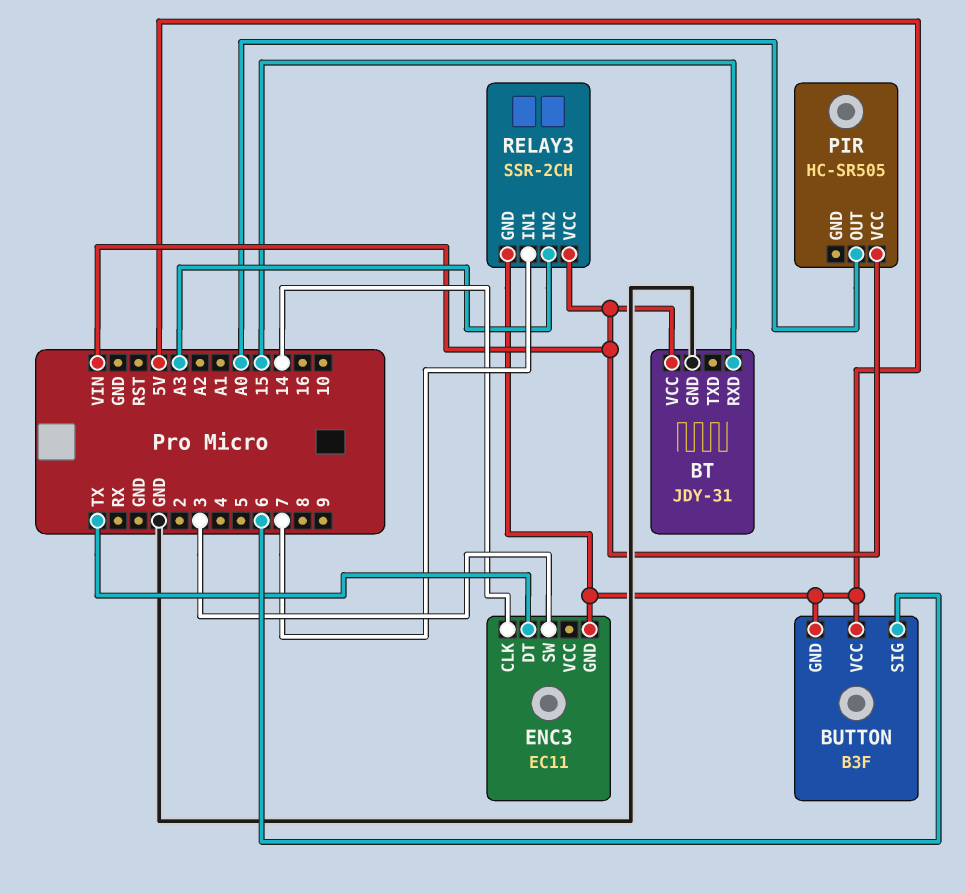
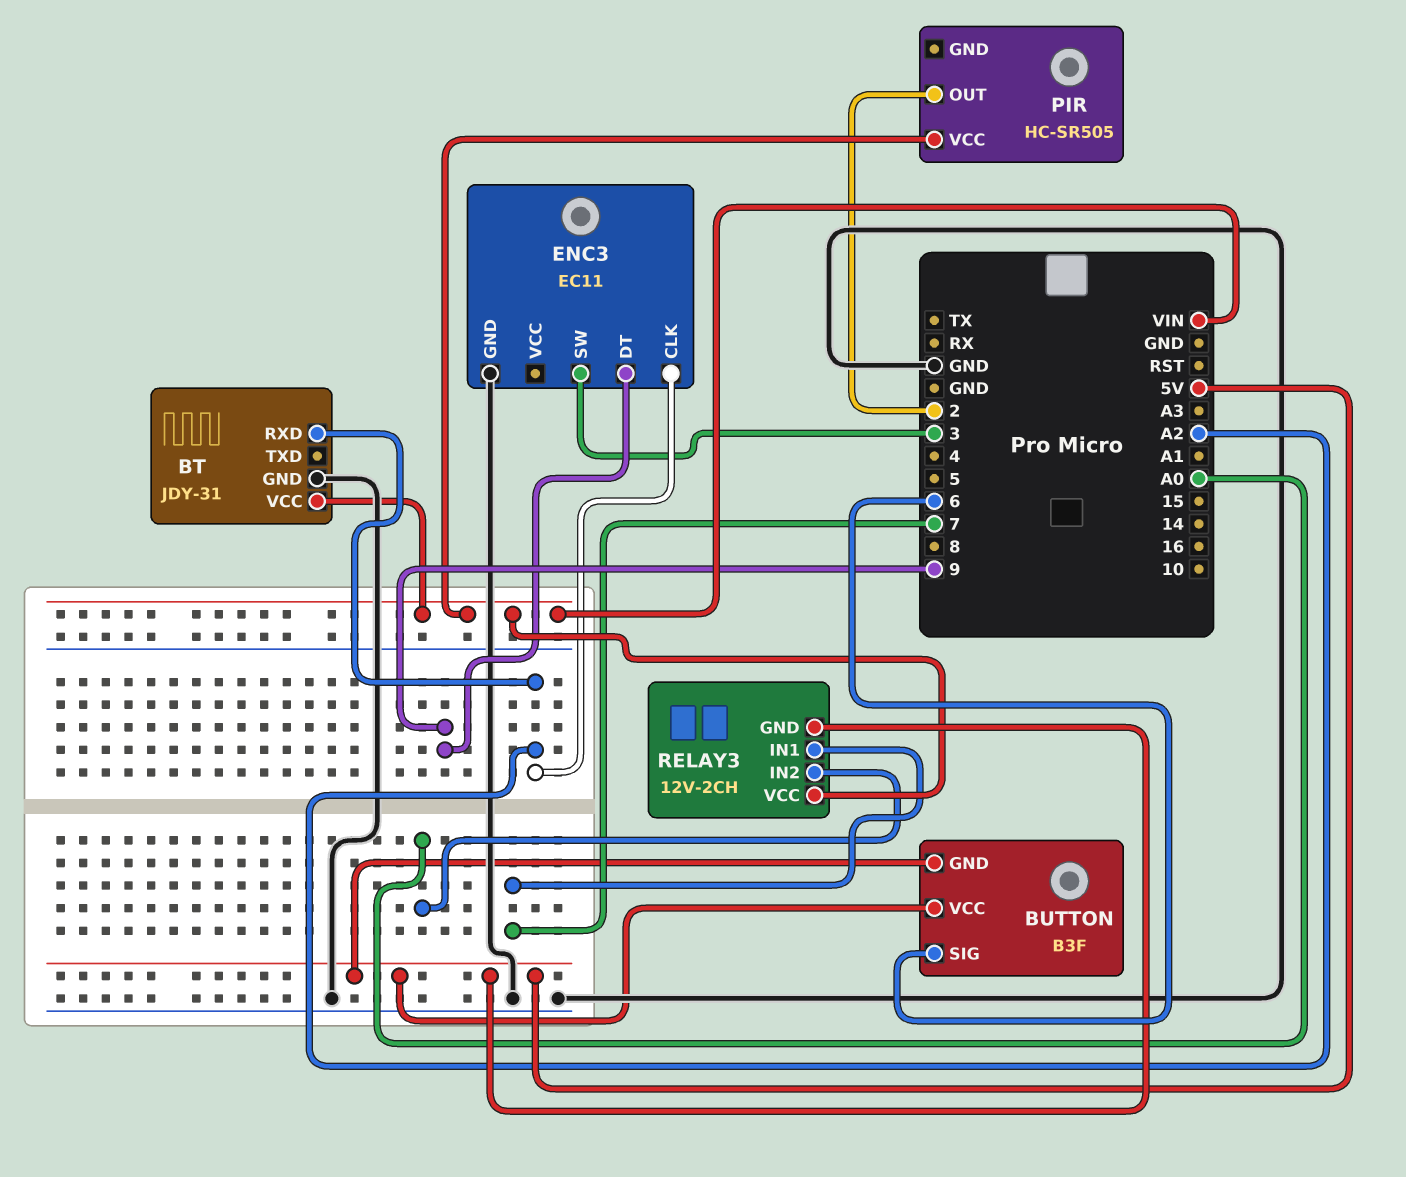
BT pin RXD: 15 -> A2
ENC3 pin CLK: 14 -> A2
ENC3 pin DT: TX -> 9
ENC3 pin GND: 5V -> GND
PIR pin OUT: A0 -> 2
RELAY3: SSR-2CH -> 12V-2CH
RELAY3 pin IN2: A3 -> A0

